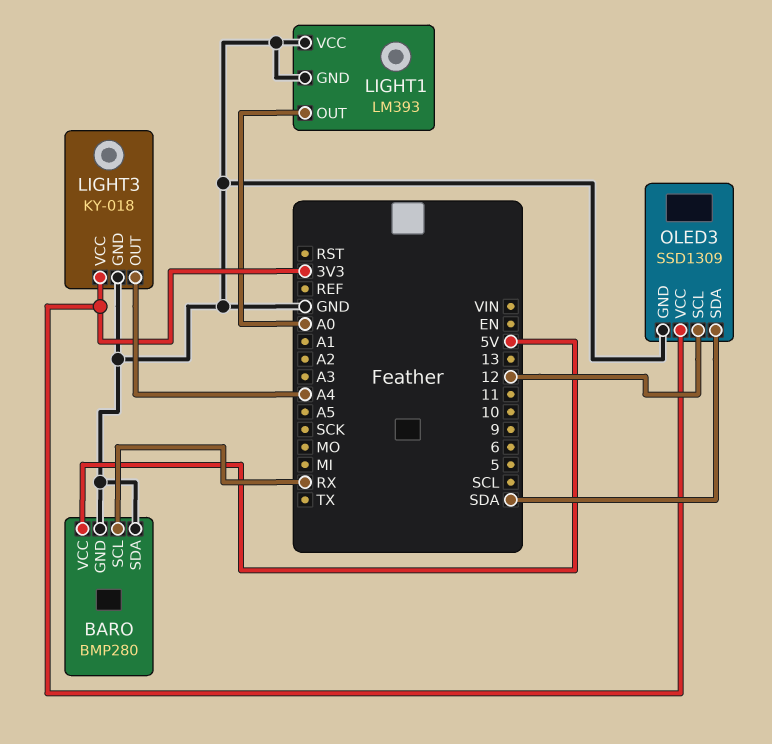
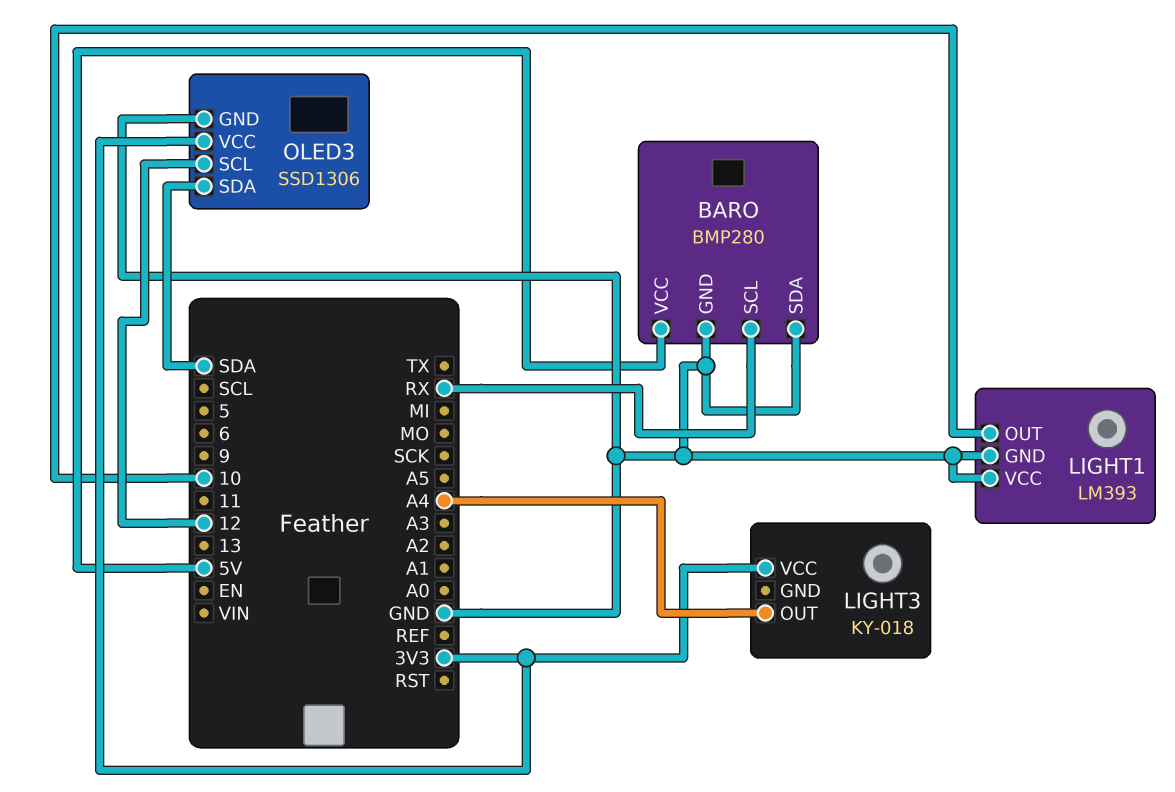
LIGHT1 pin OUT: A0 -> 10
LIGHT3 pin GND: GND -> none
OLED3: SSD1309 -> SSD1306

